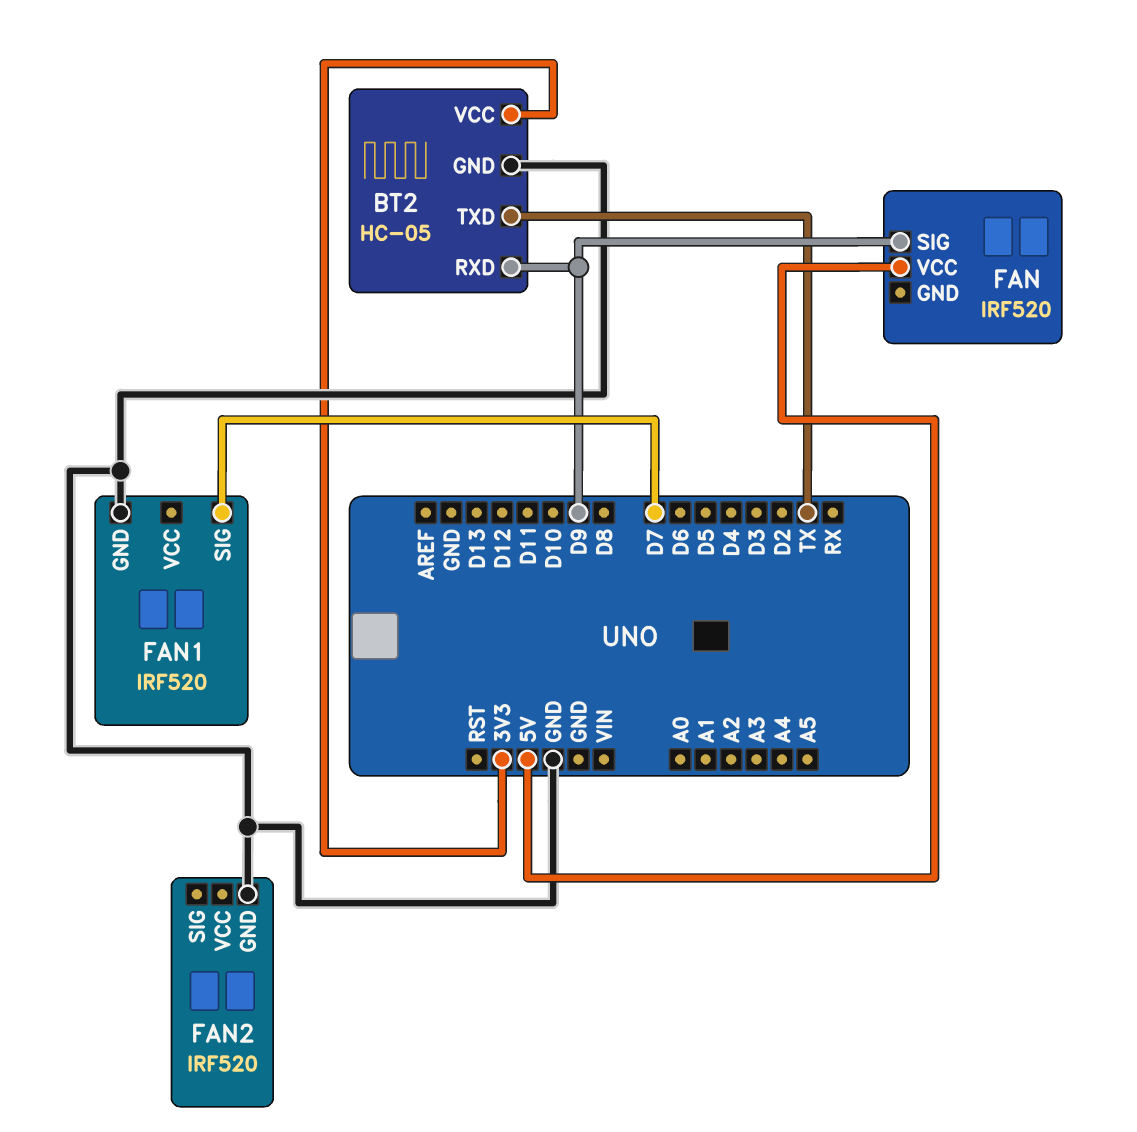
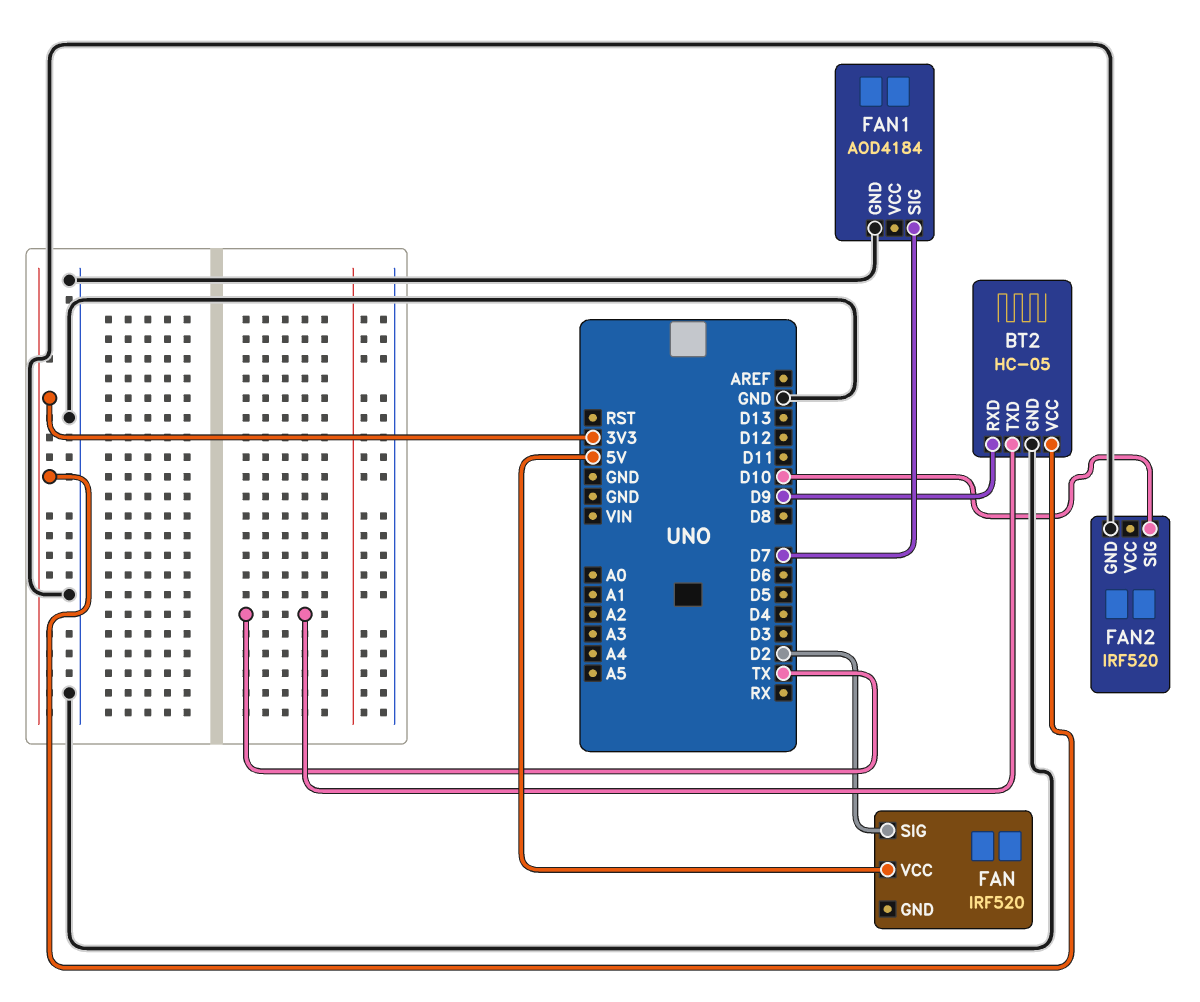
FAN pin SIG: D9 -> D2
FAN1: IRF520 -> AOD4184
FAN2 pin SIG: none -> D10

